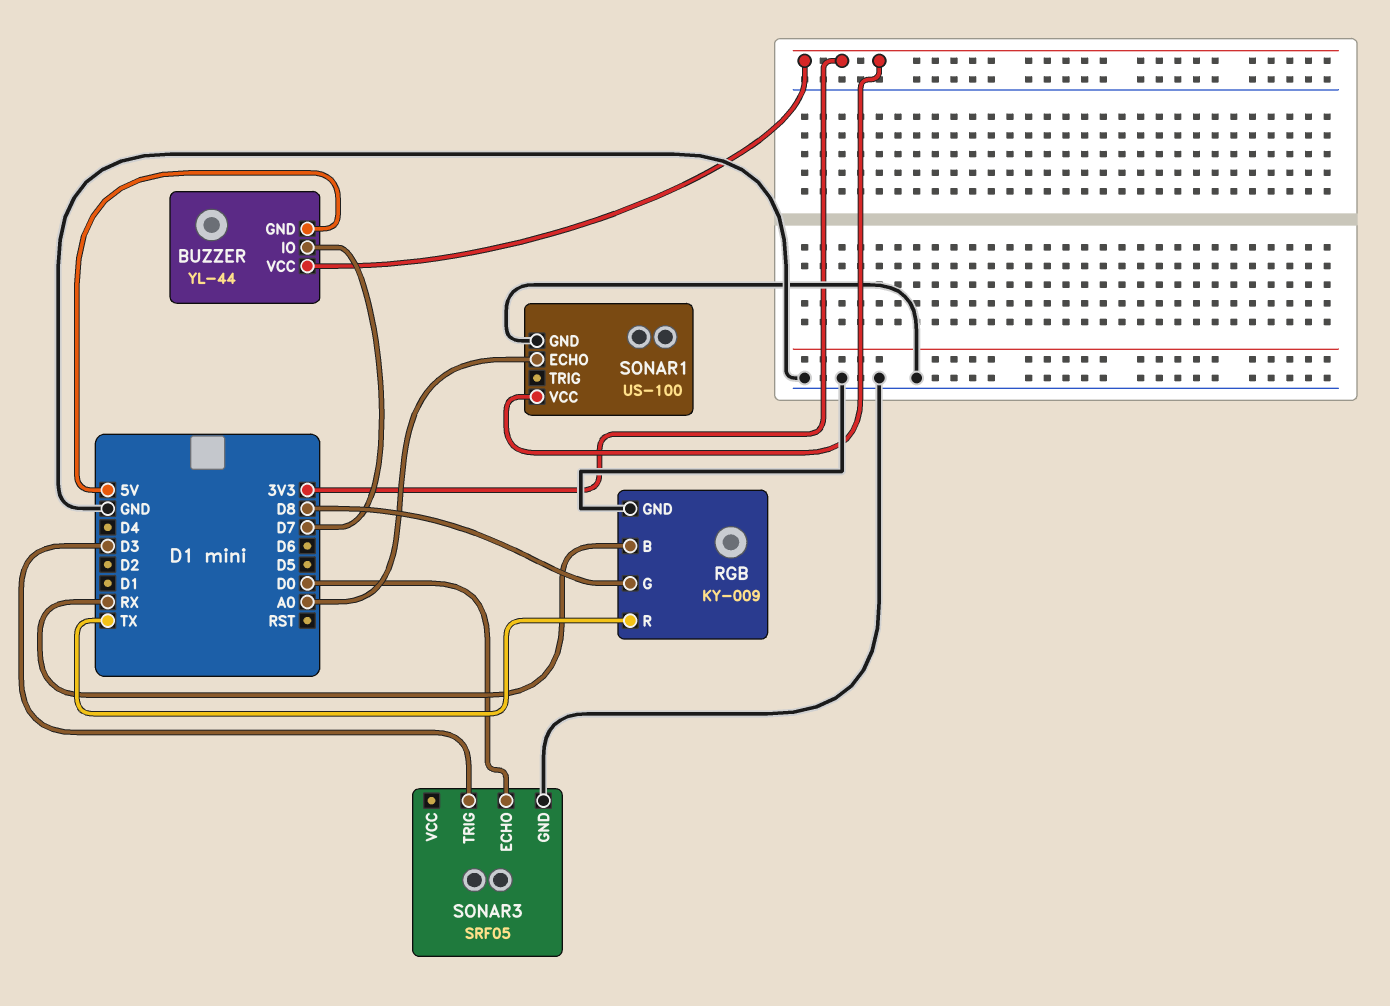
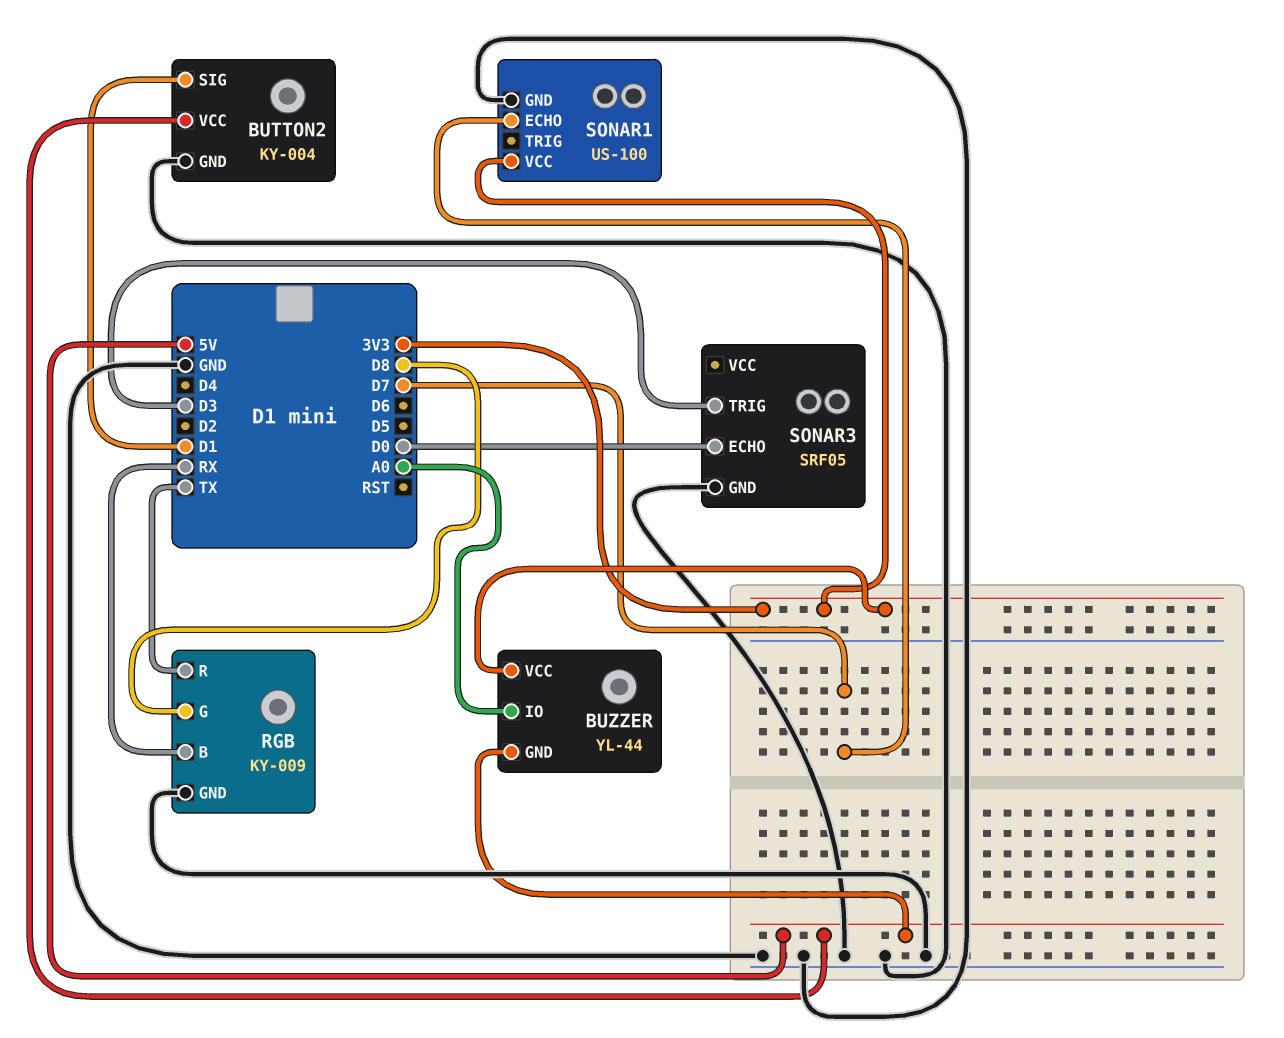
BUTTON2: none -> KY-004
BUTTON2 pin GND: none -> GND
BUTTON2 pin SIG: none -> D1
BUTTON2 pin VCC: none -> 5V
BUZZER pin IO: D7 -> A0
SONAR1 pin ECHO: A0 -> D7

